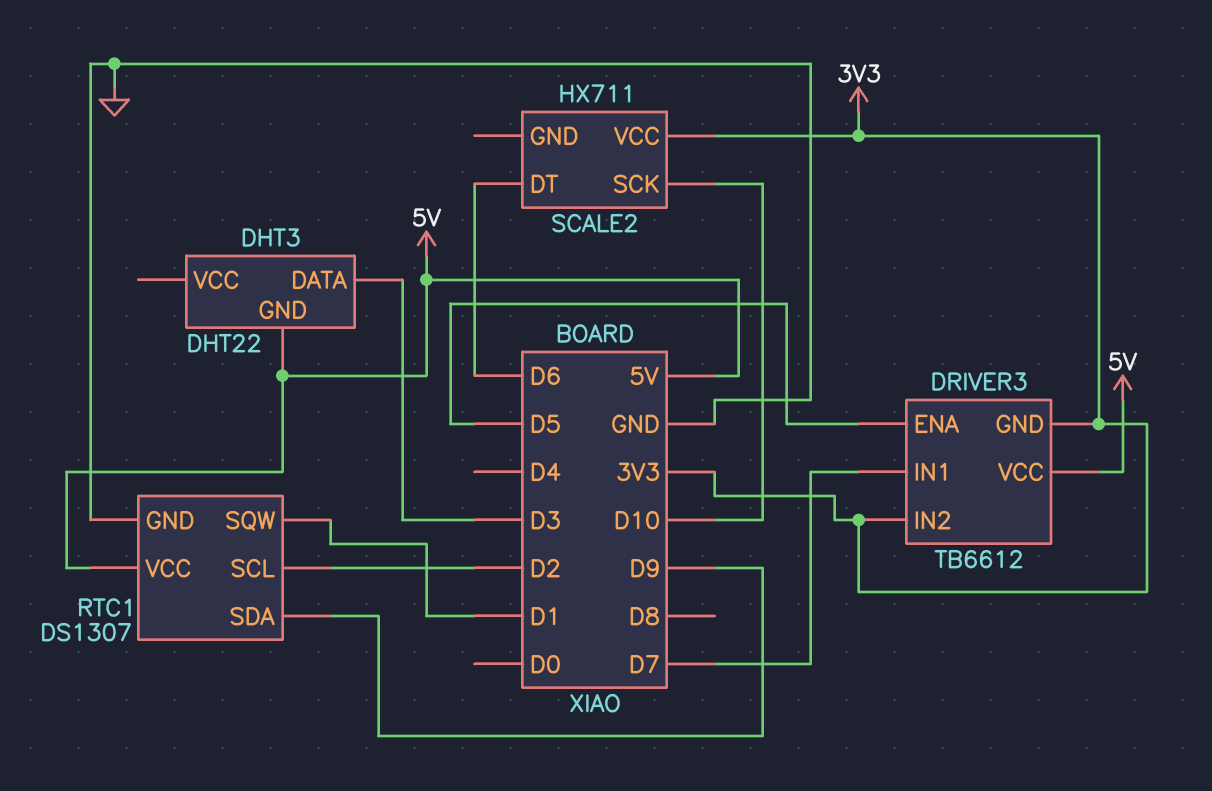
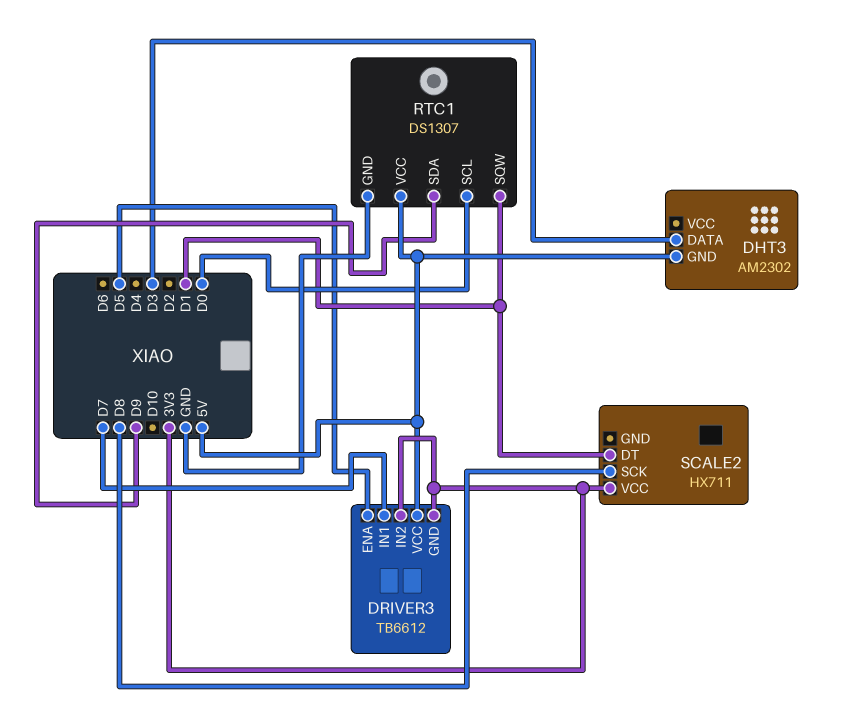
DHT3: DHT22 -> AM2302
RTC1 pin SCL: D2 -> D0
SCALE2 pin DT: D6 -> D1
SCALE2 pin SCK: D10 -> D8

